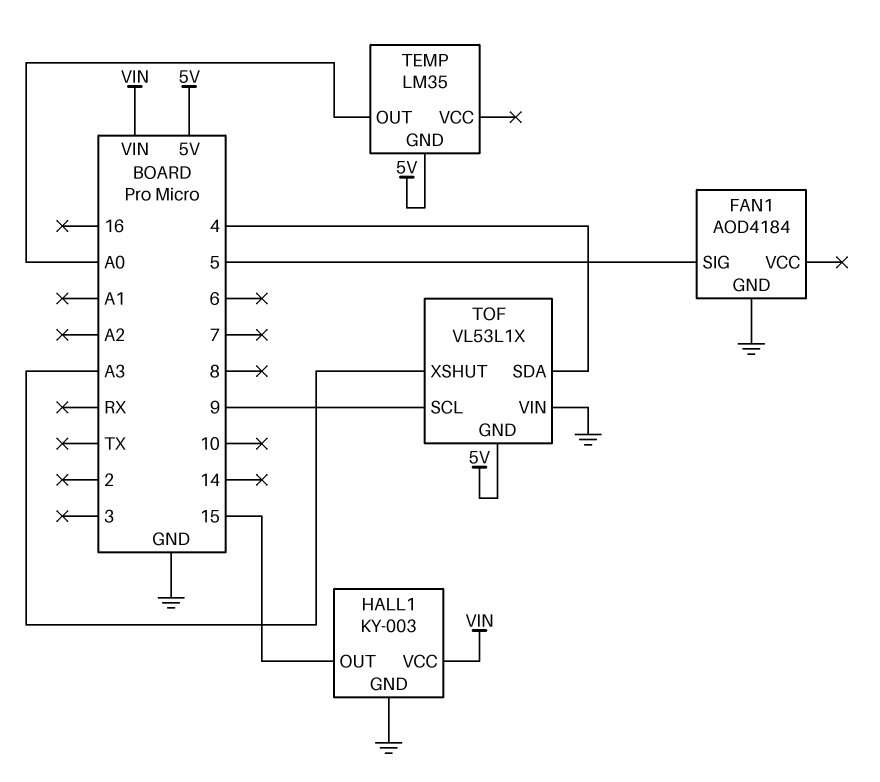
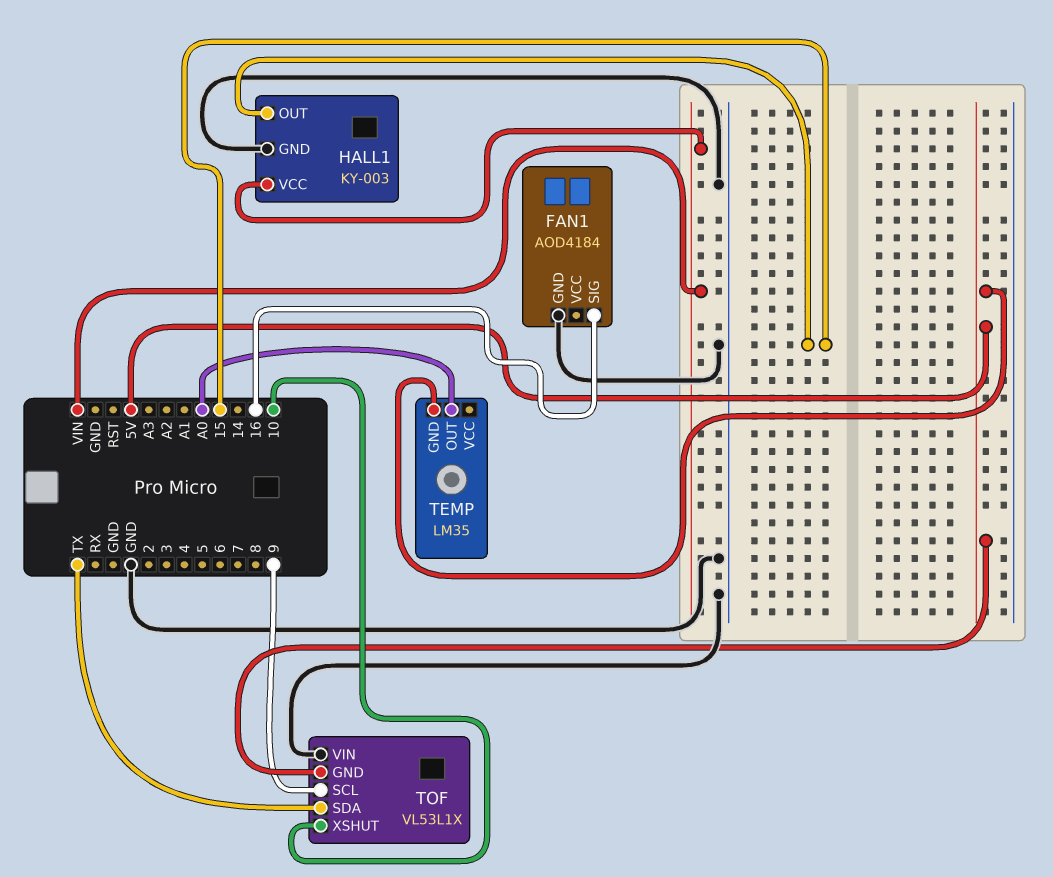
FAN1 pin SIG: 5 -> 16
TOF pin SDA: 4 -> TX
TOF pin XSHUT: A3 -> 10

